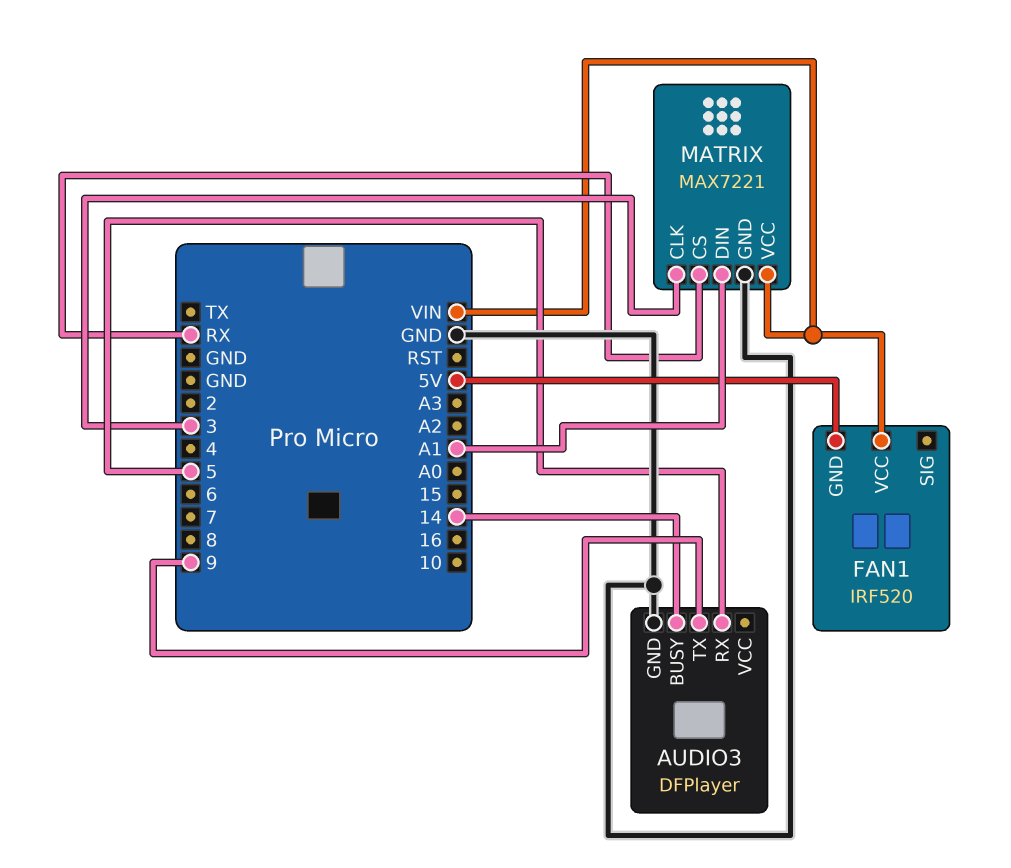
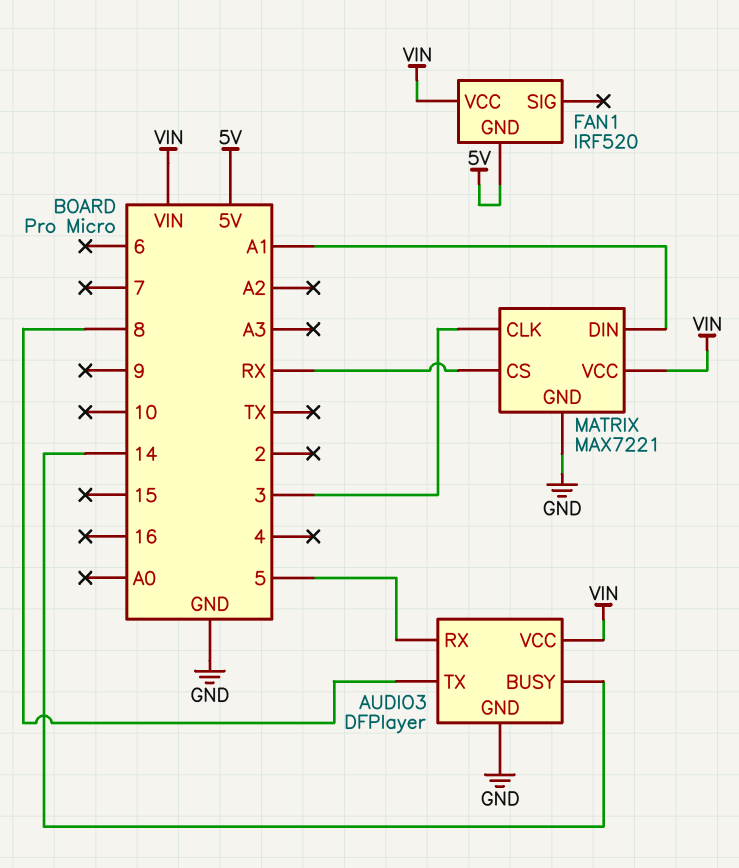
AUDIO3 pin TX: 9 -> 8
AUDIO3 pin VCC: none -> VIN

